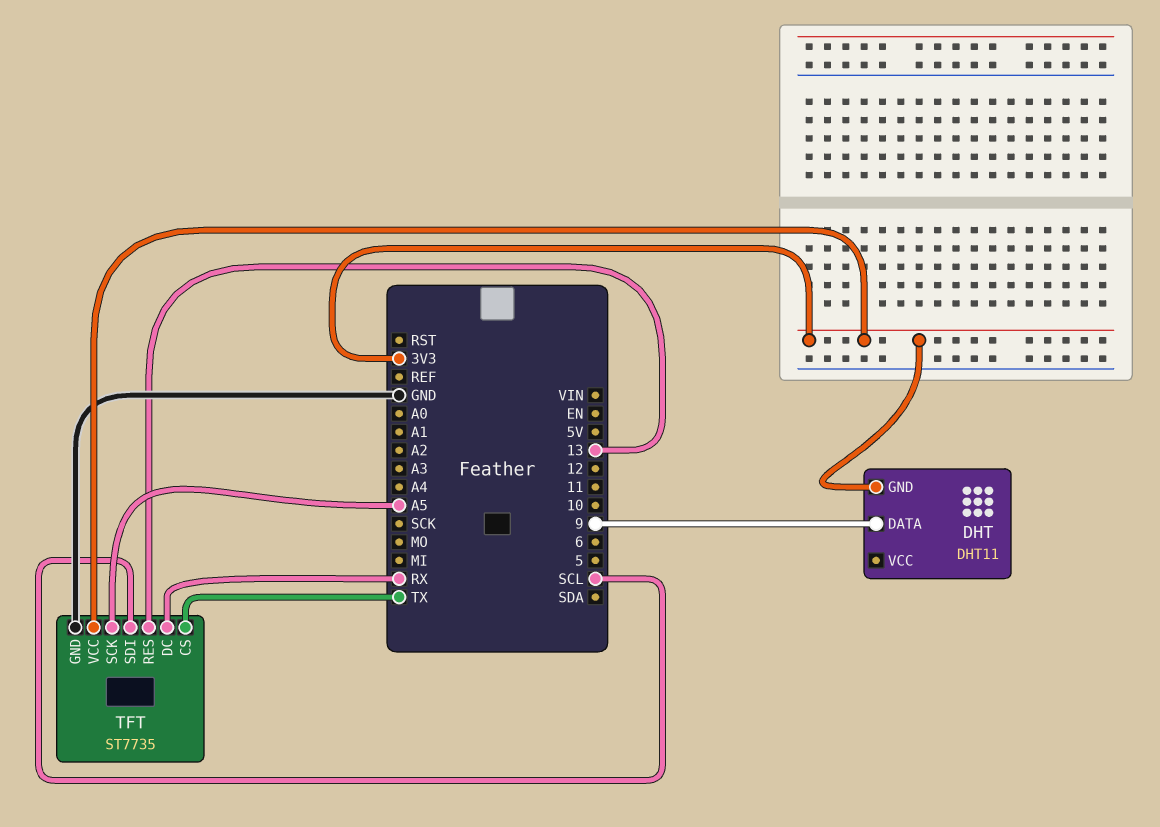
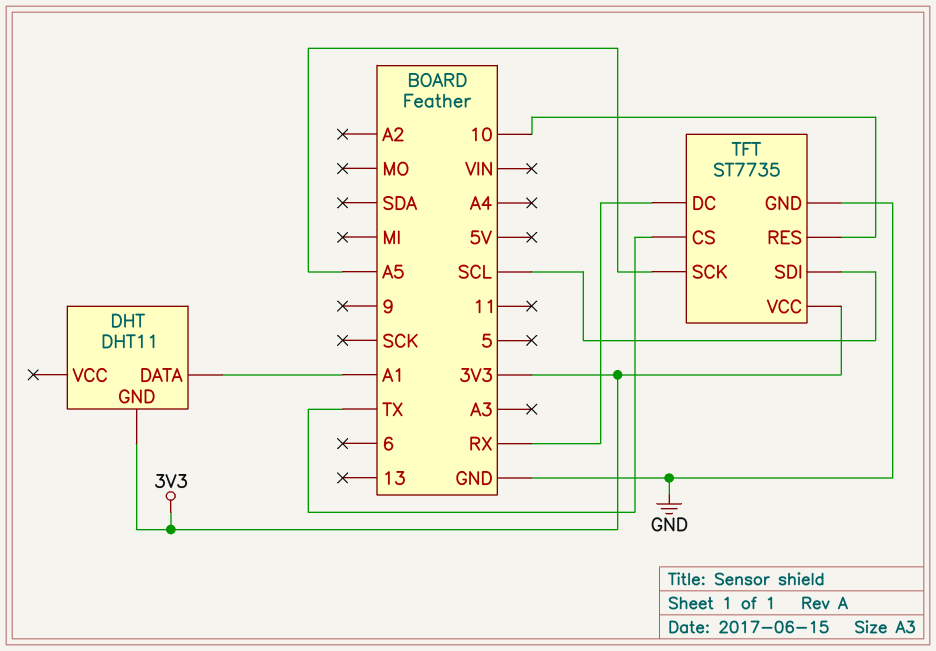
DHT pin DATA: 9 -> A1
TFT pin RES: 13 -> 10

